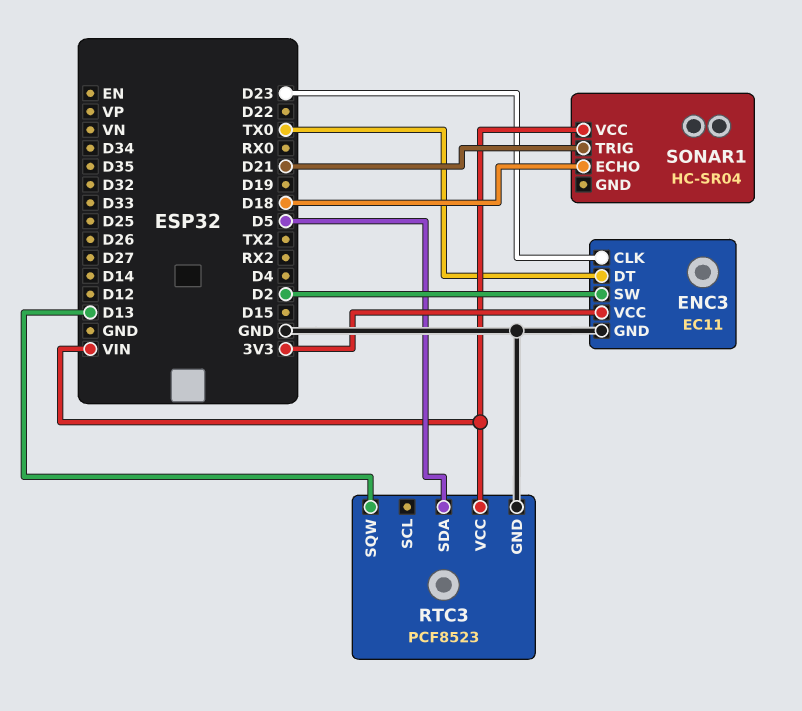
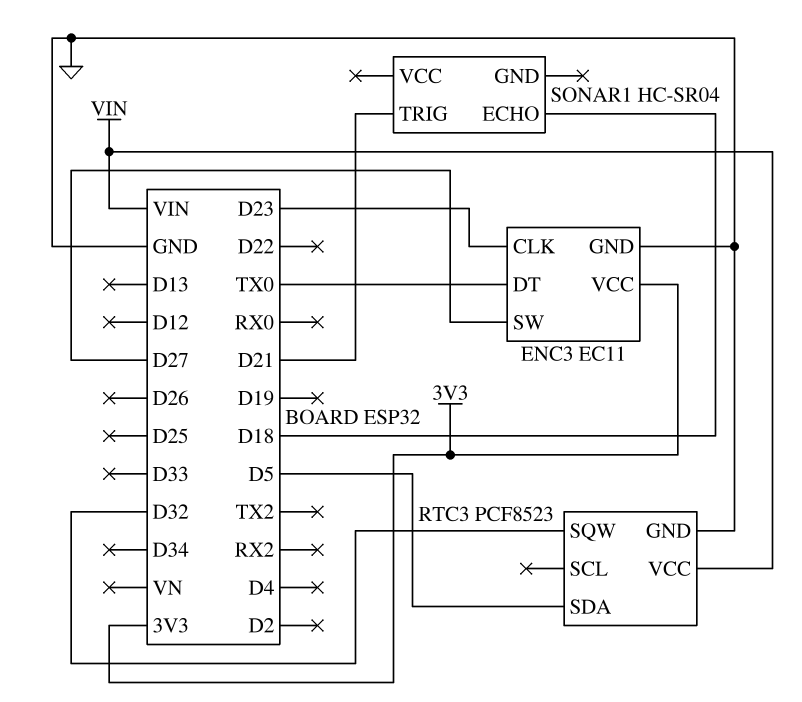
ENC3 pin SW: D2 -> D27
RTC3 pin SQW: D13 -> D32
SONAR1 pin VCC: VIN -> none

